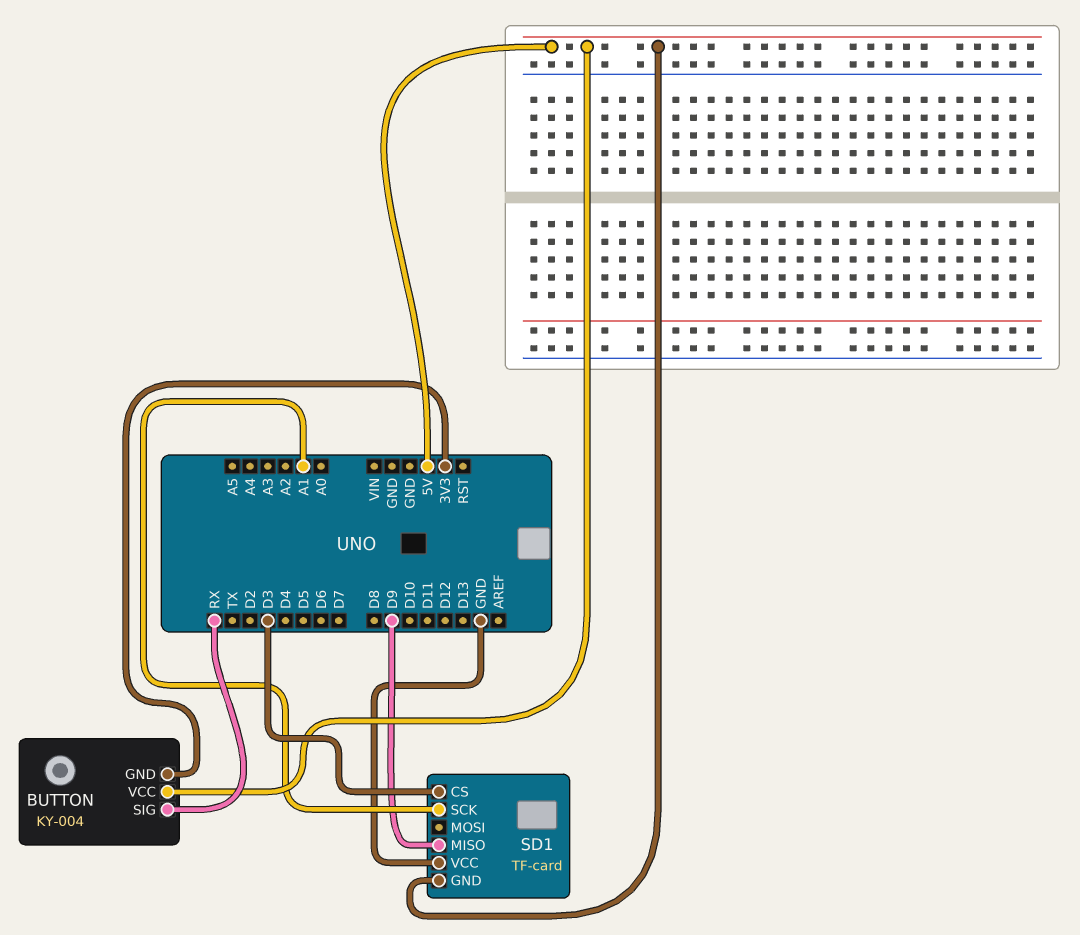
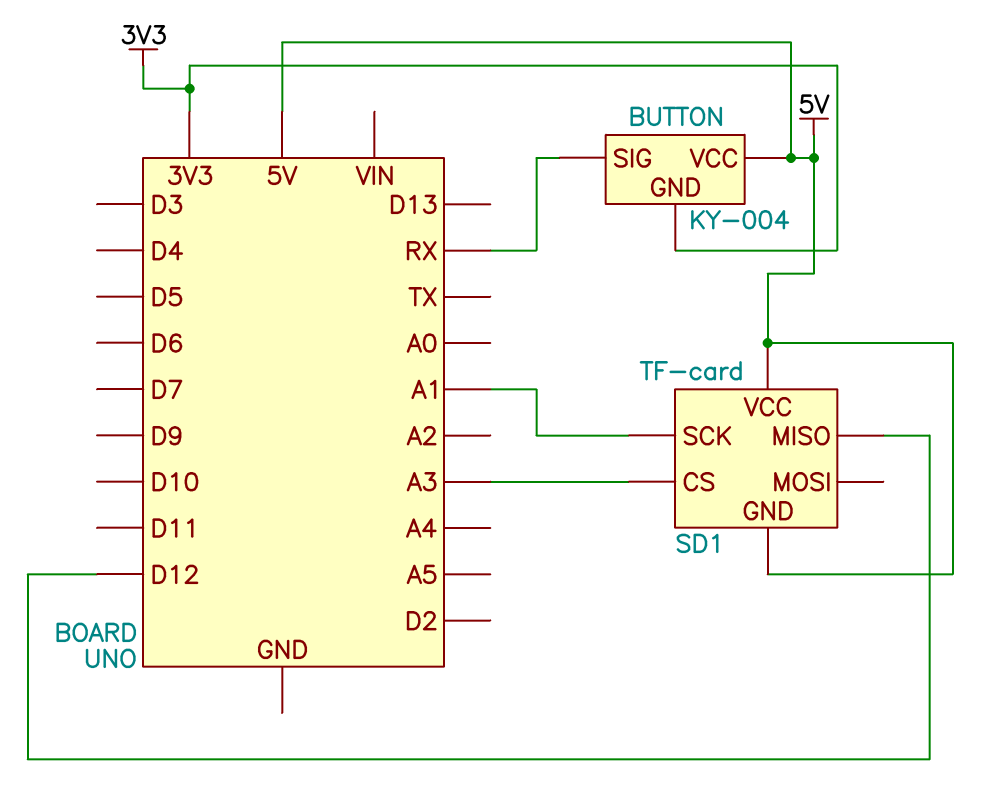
SD1 pin CS: D3 -> A3
SD1 pin MISO: D9 -> D12
SD1 pin VCC: GND -> 5V

